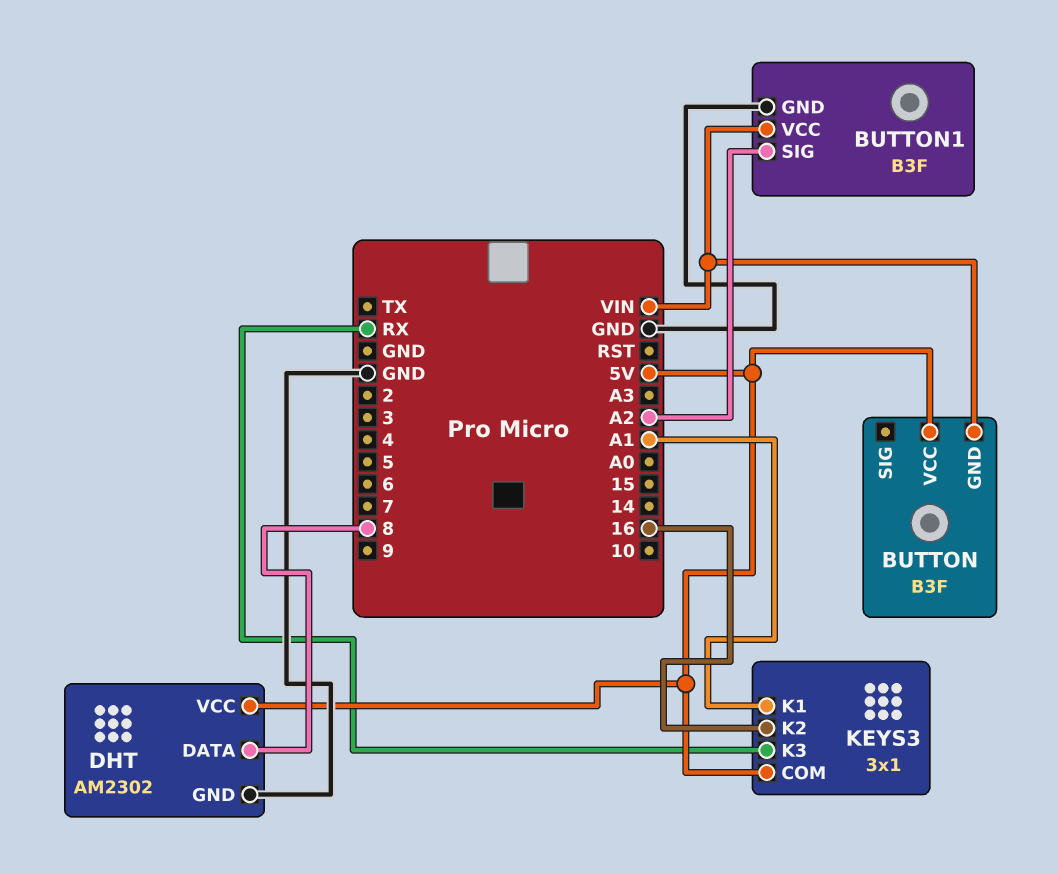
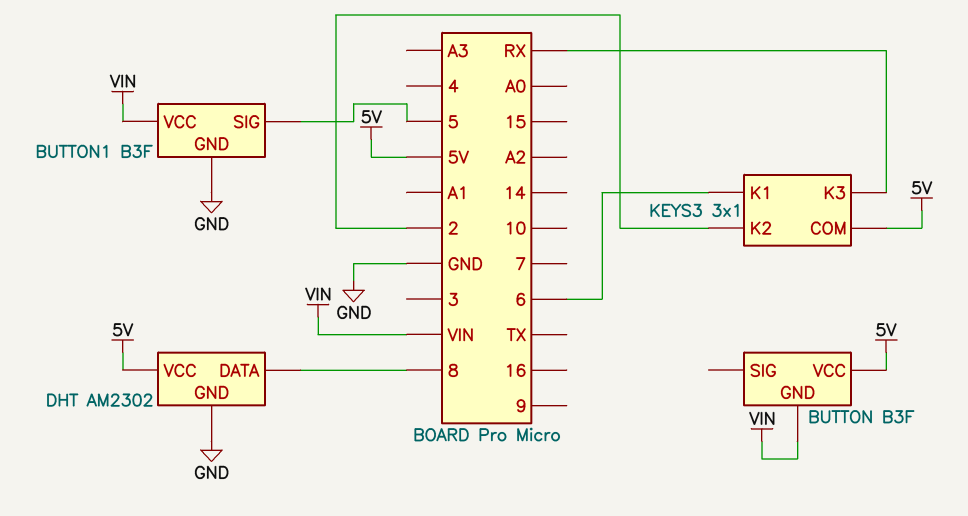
BUTTON1 pin SIG: A2 -> 5
KEYS3 pin K1: A1 -> 6
KEYS3 pin K2: 16 -> 2

